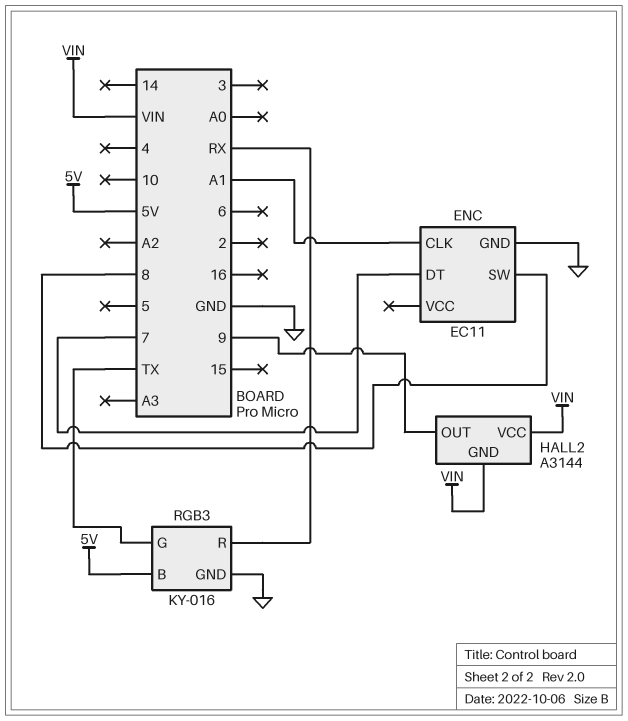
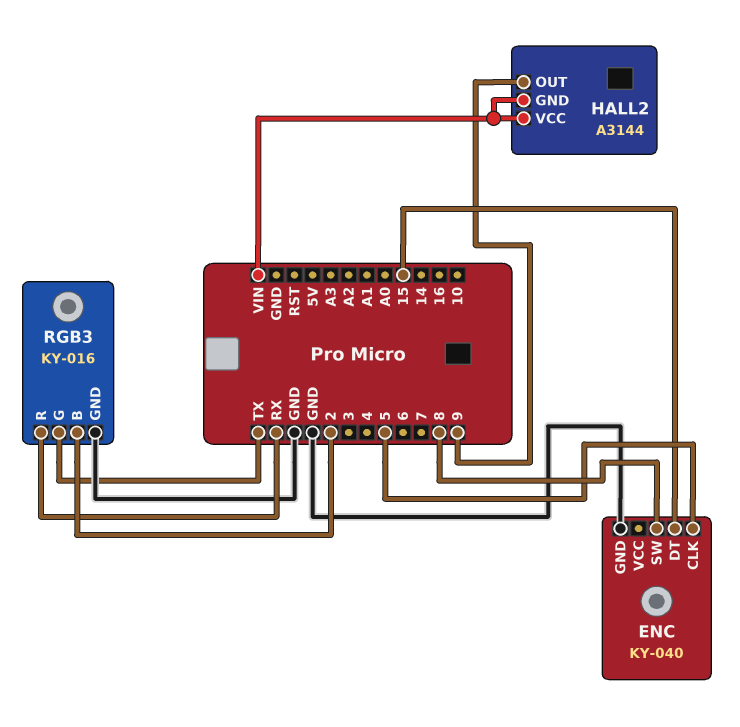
ENC: EC11 -> KY-040
ENC pin CLK: A1 -> 5
ENC pin DT: 7 -> 15
RGB3 pin B: 5V -> 2

